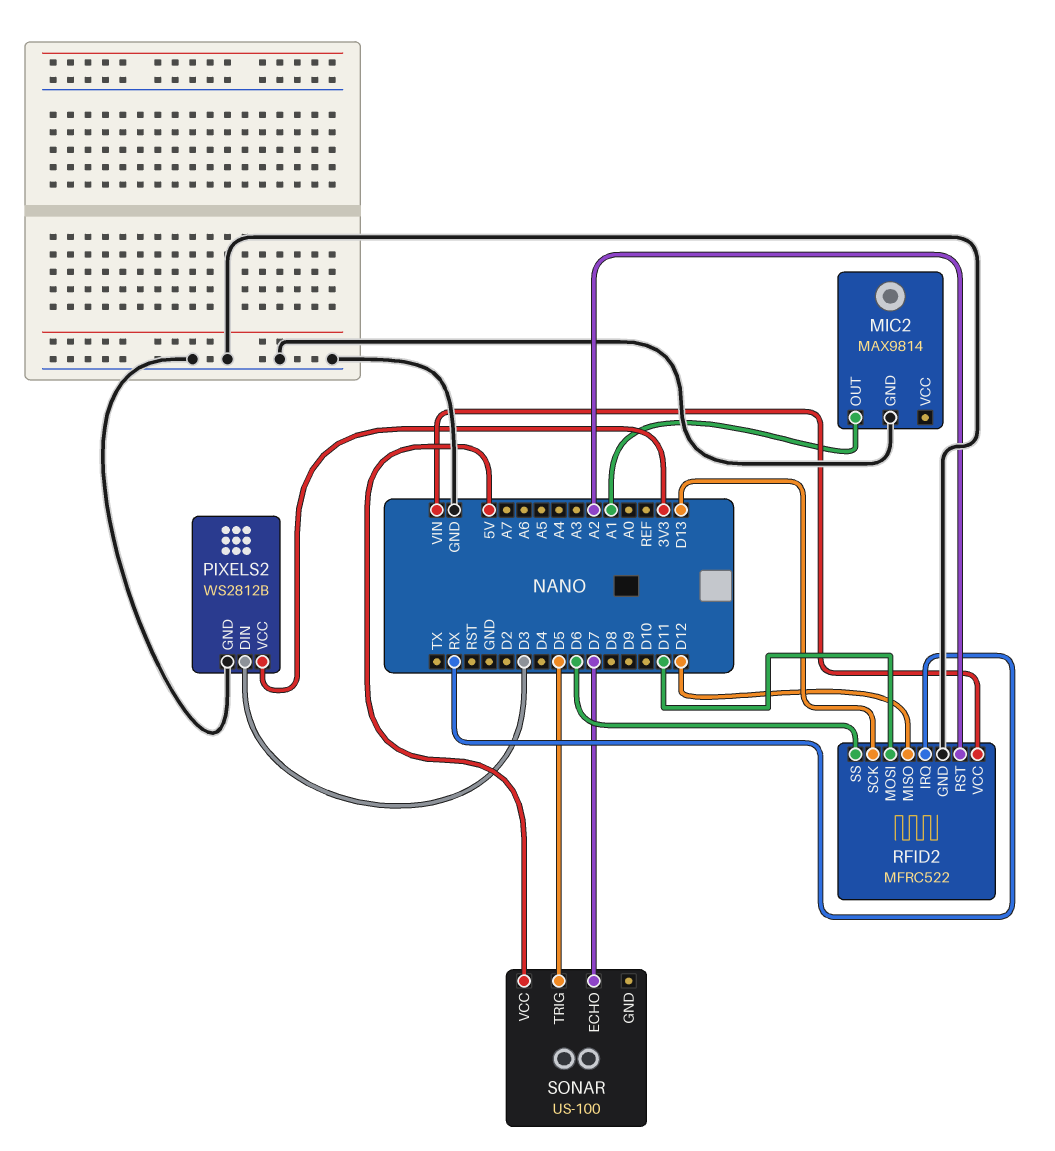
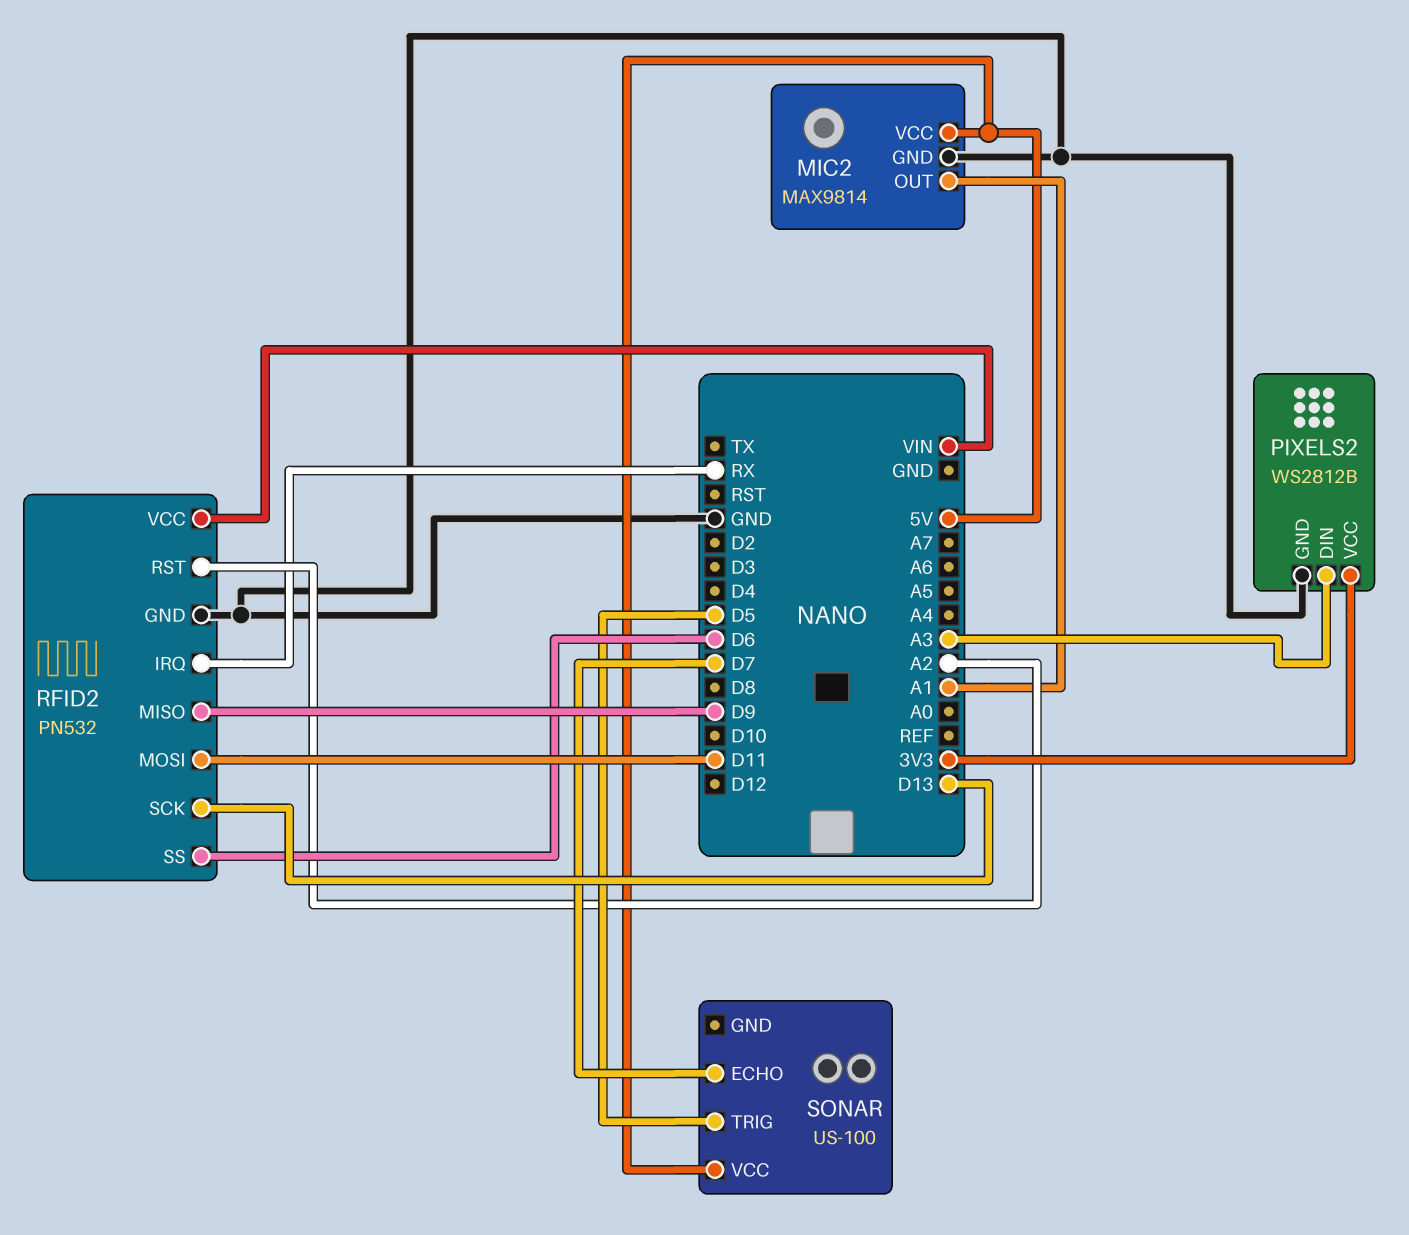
MIC2 pin VCC: none -> 5V
PIXELS2 pin DIN: D3 -> A3
RFID2: MFRC522 -> PN532
RFID2 pin MISO: D12 -> D9

